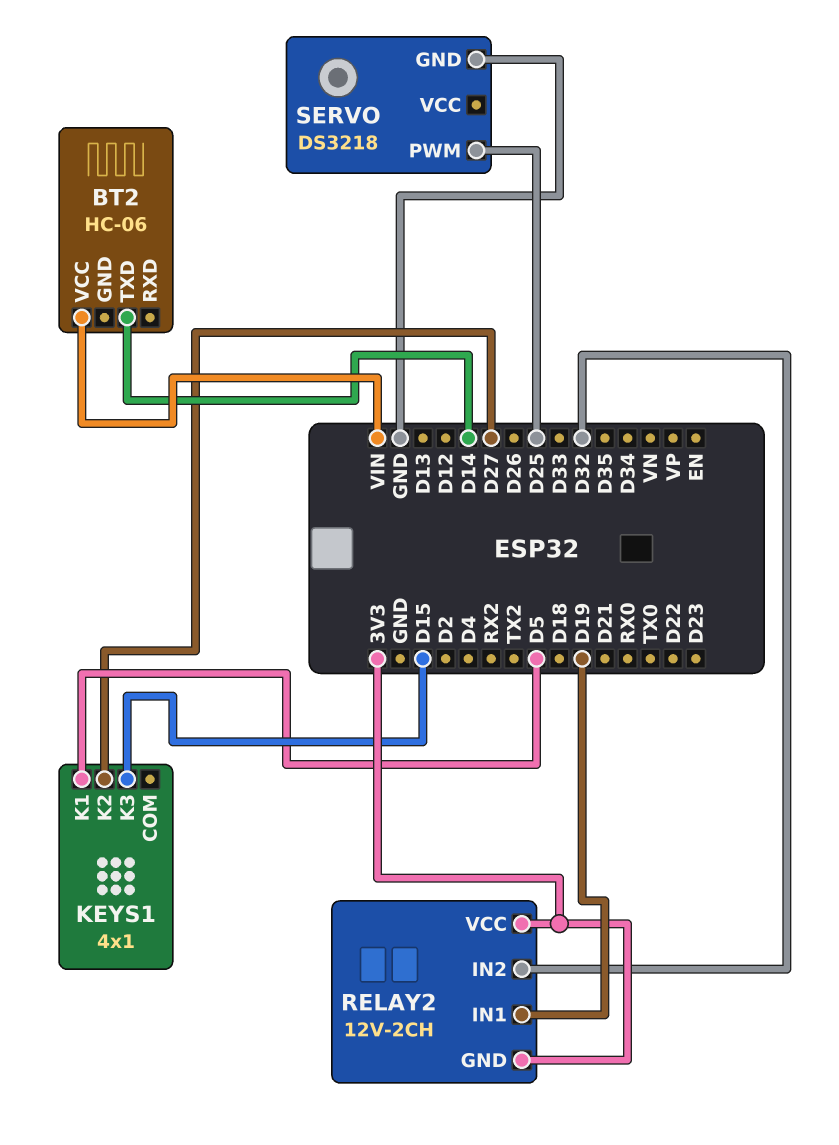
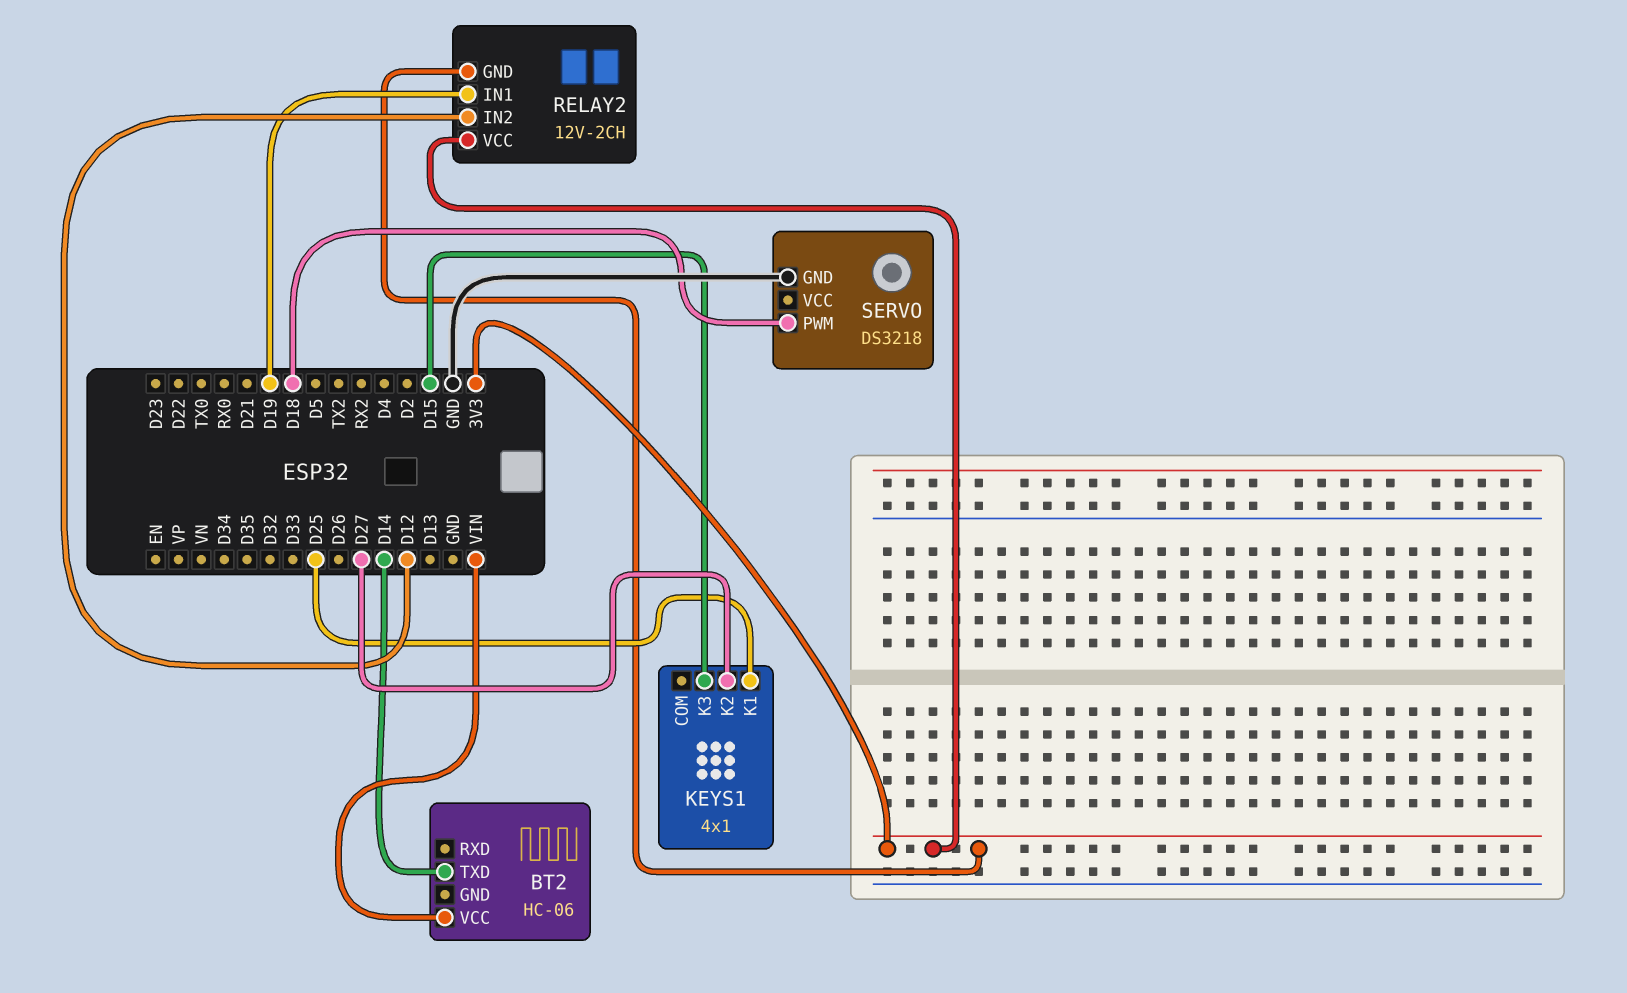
KEYS1 pin K1: D5 -> D25
RELAY2 pin IN2: D32 -> D12
SERVO pin PWM: D25 -> D18

